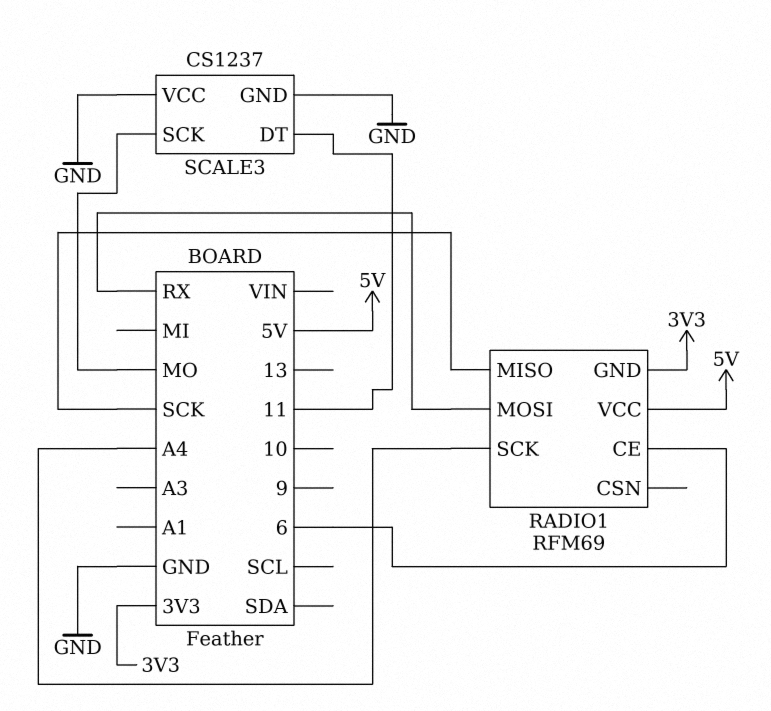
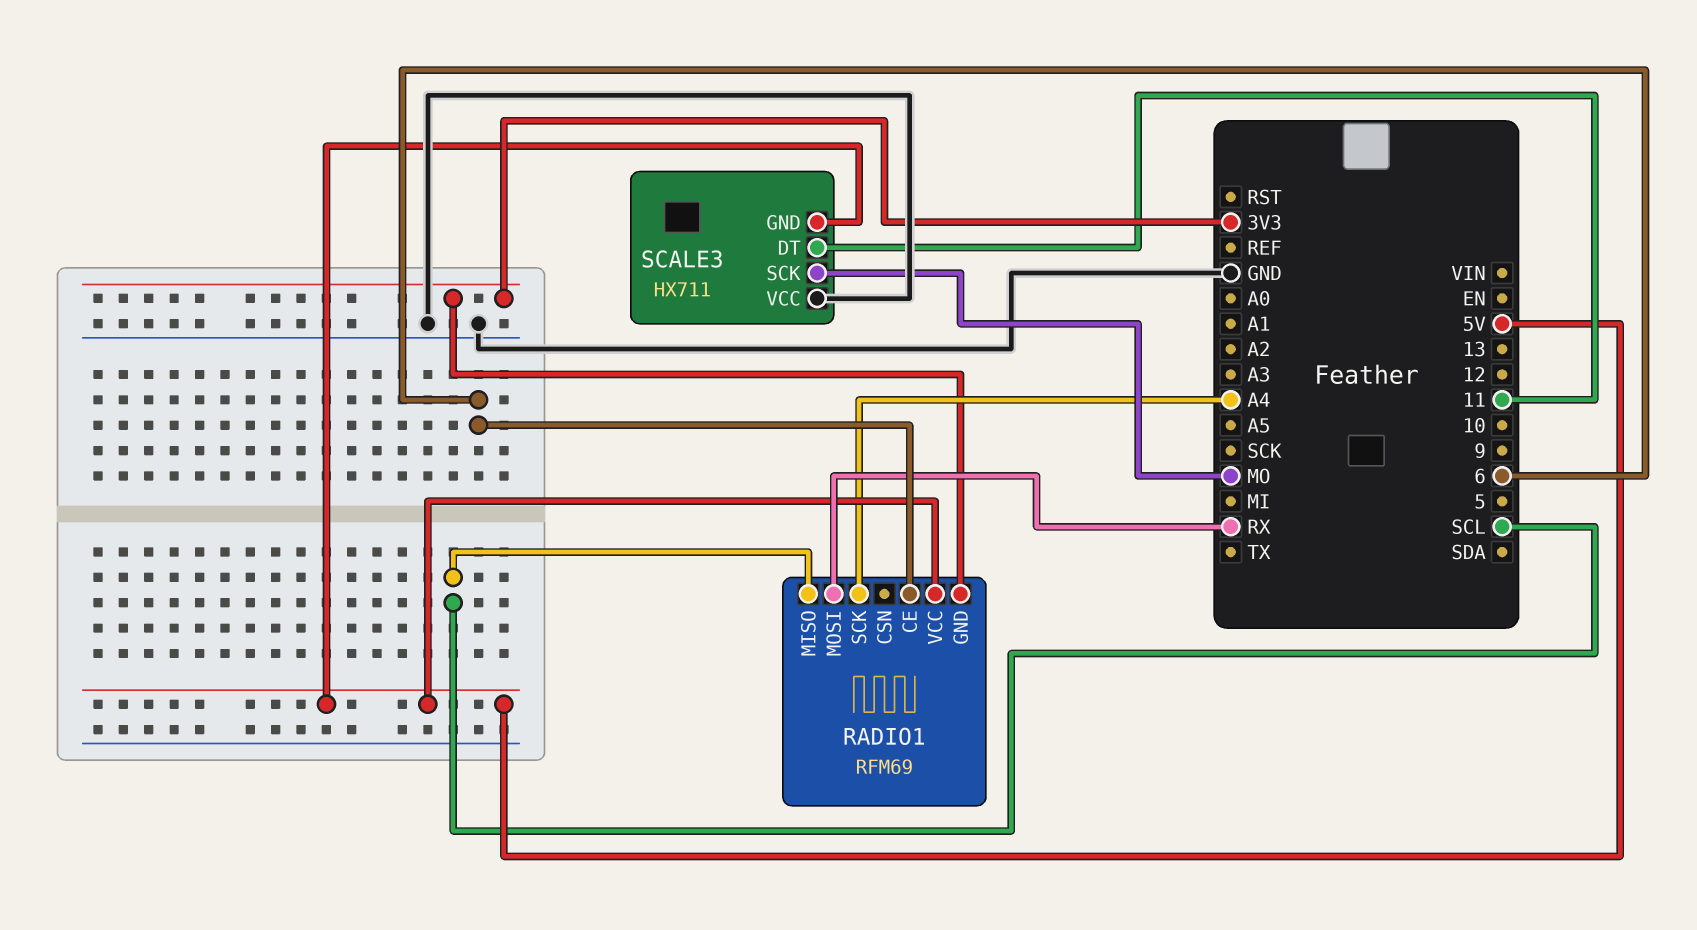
RADIO1 pin MISO: SCK -> SCL
SCALE3: CS1237 -> HX711
SCALE3 pin GND: GND -> 5V

